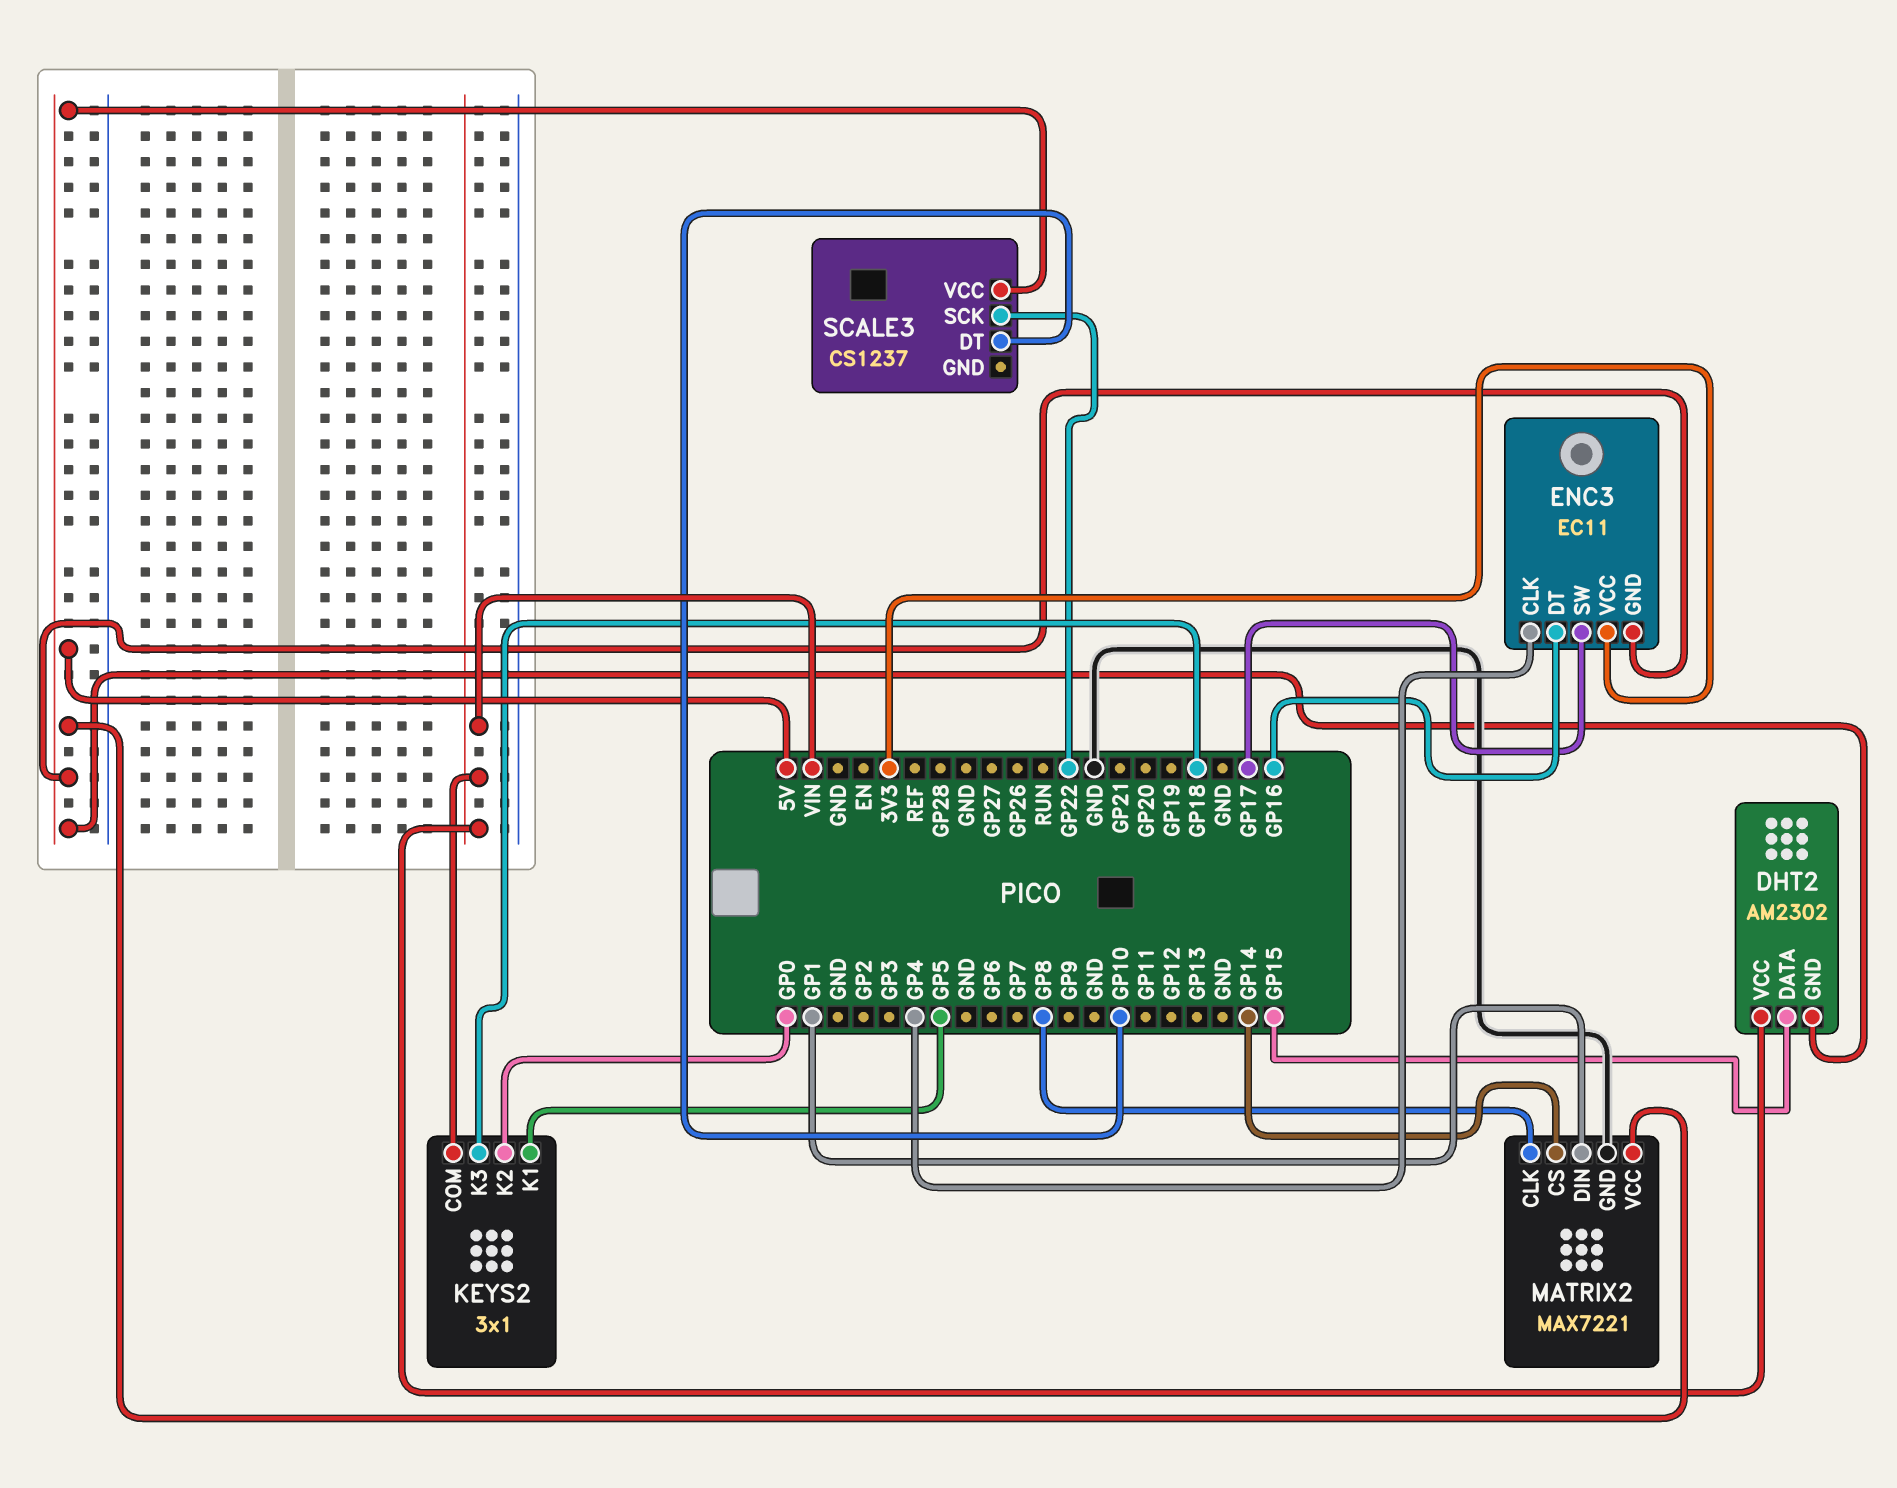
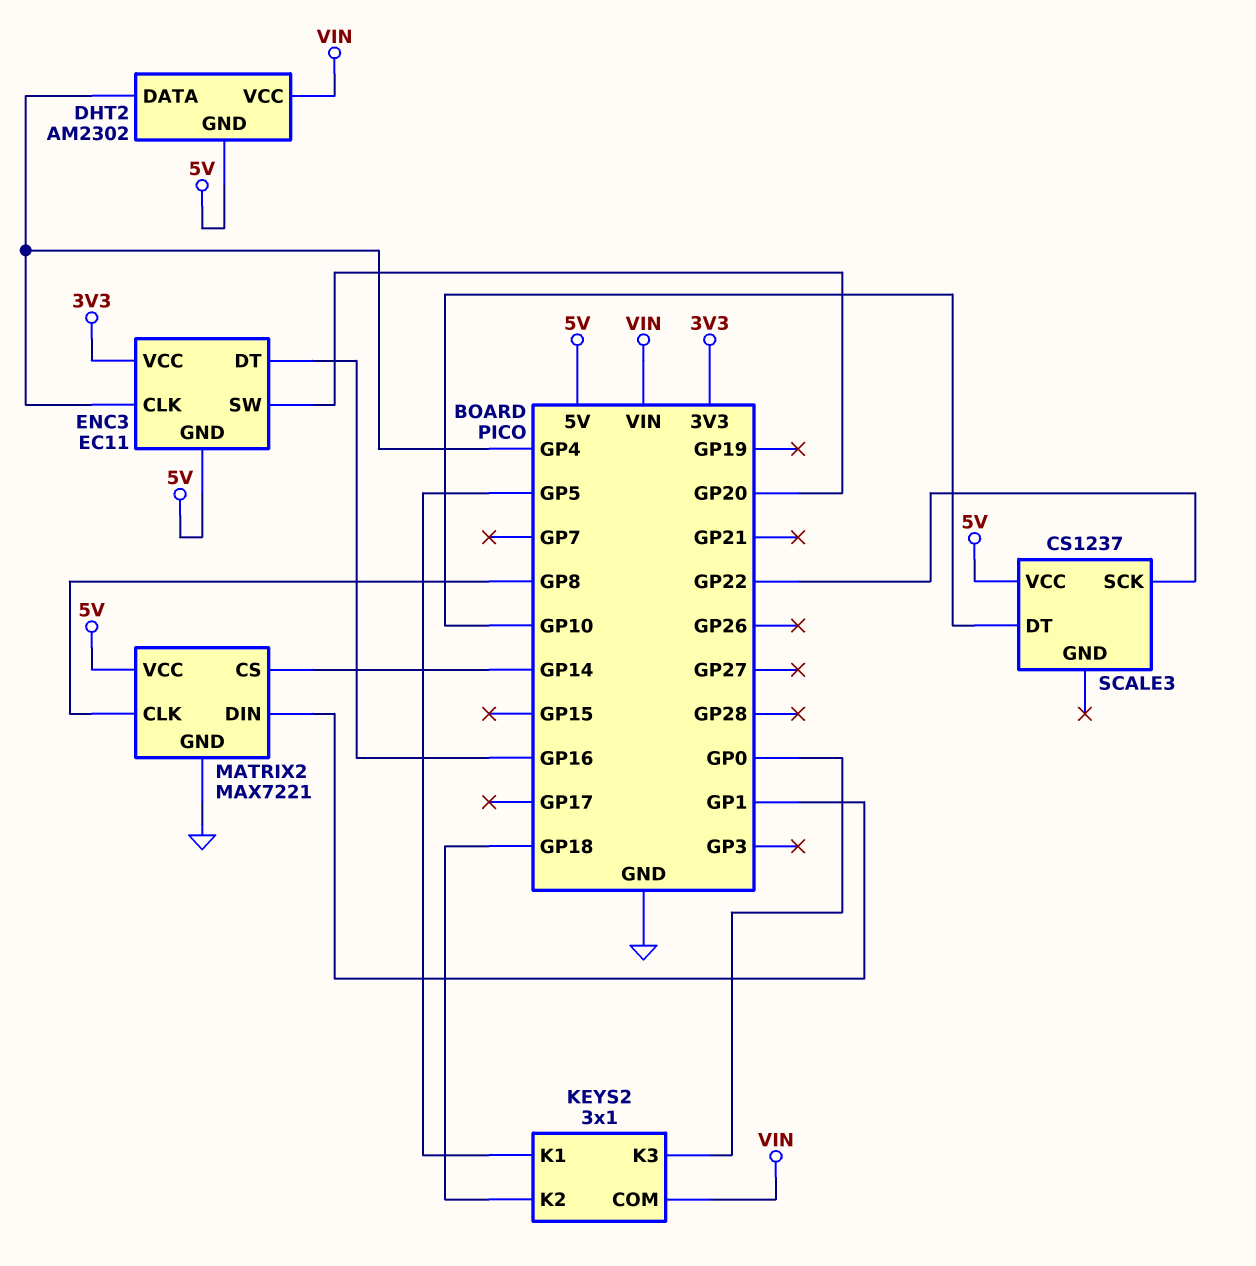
DHT2 pin DATA: GP15 -> GP4
ENC3 pin SW: GP17 -> GP20
KEYS2 pin K2: GP0 -> GP18
KEYS2 pin K3: GP18 -> GP0

